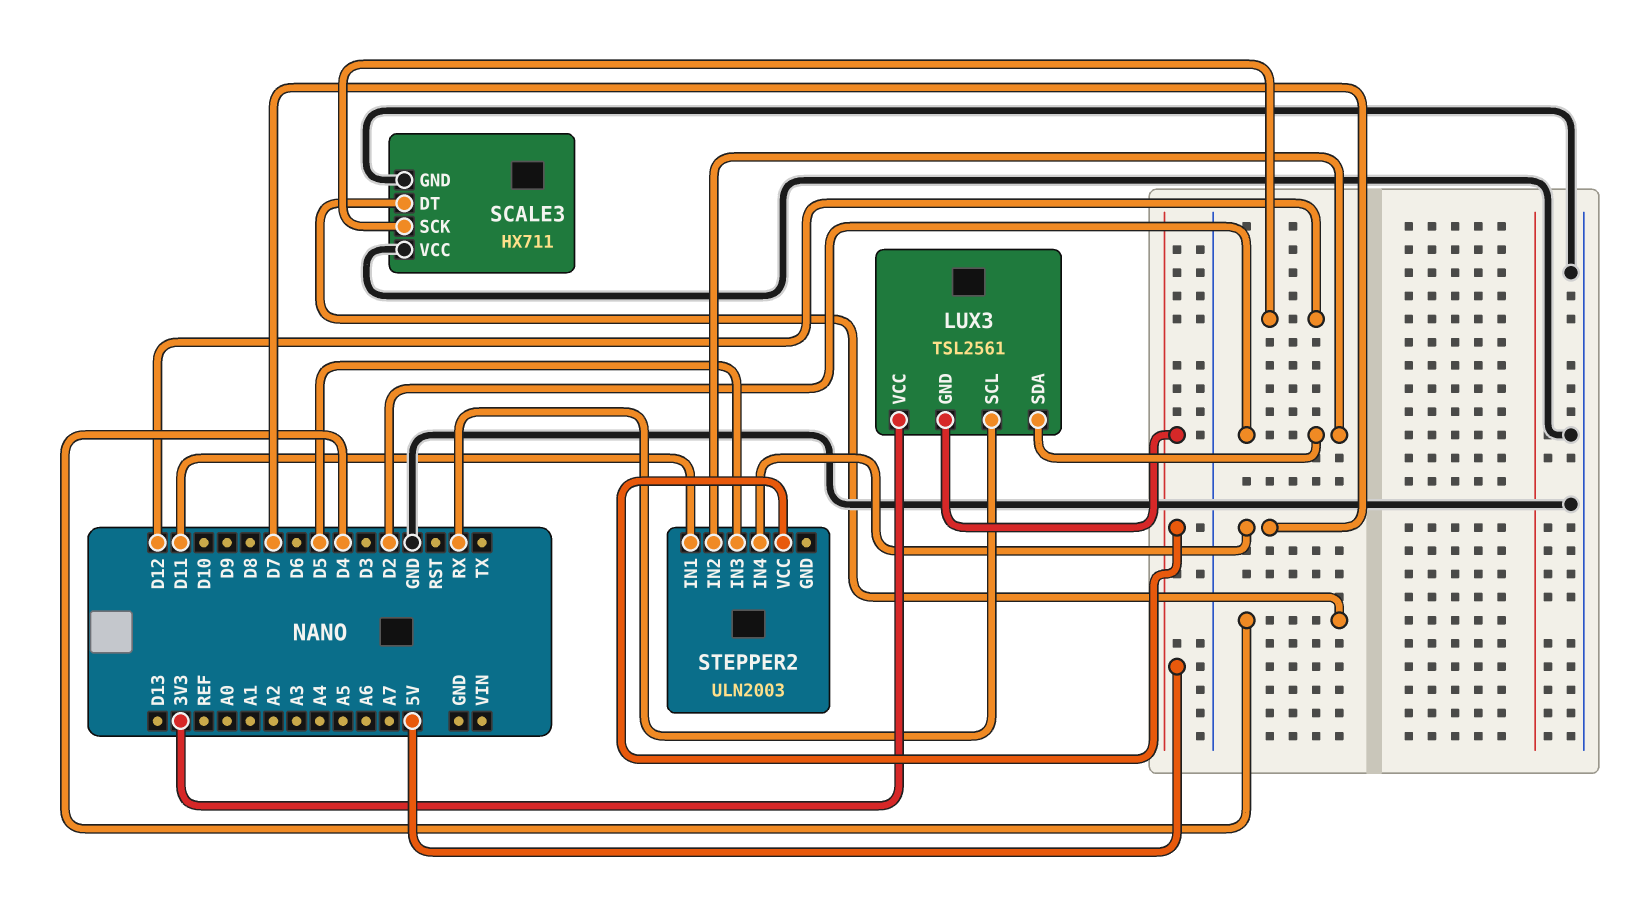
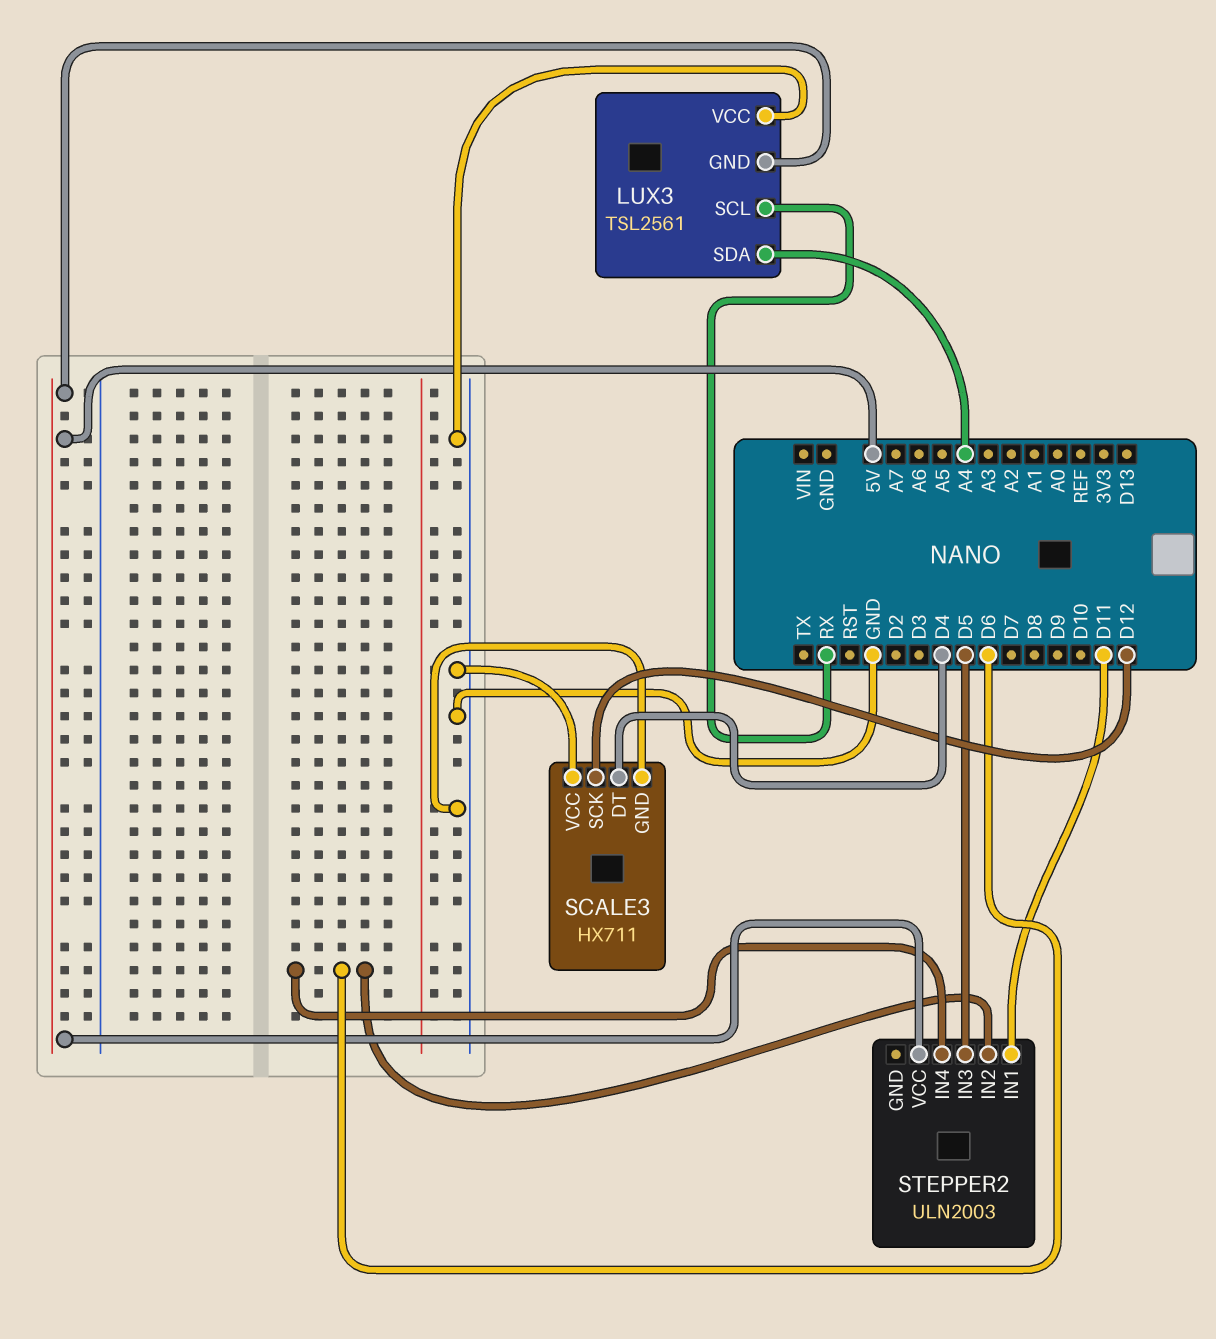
LUX3 pin SDA: D2 -> A4
LUX3 pin VCC: 3V3 -> GND
STEPPER2 pin IN2: D2 -> D6
STEPPER2 pin IN4: D7 -> D6

